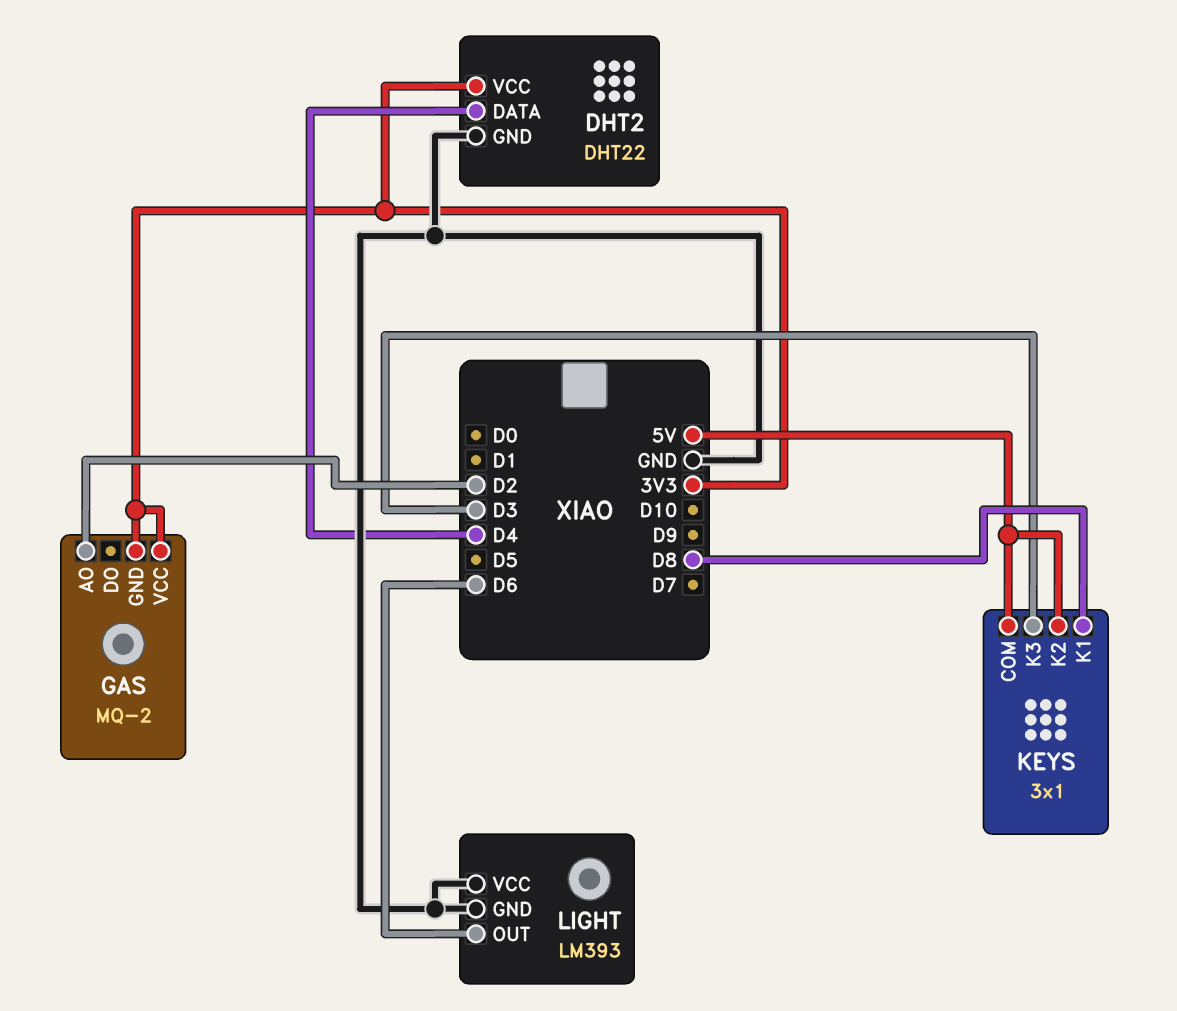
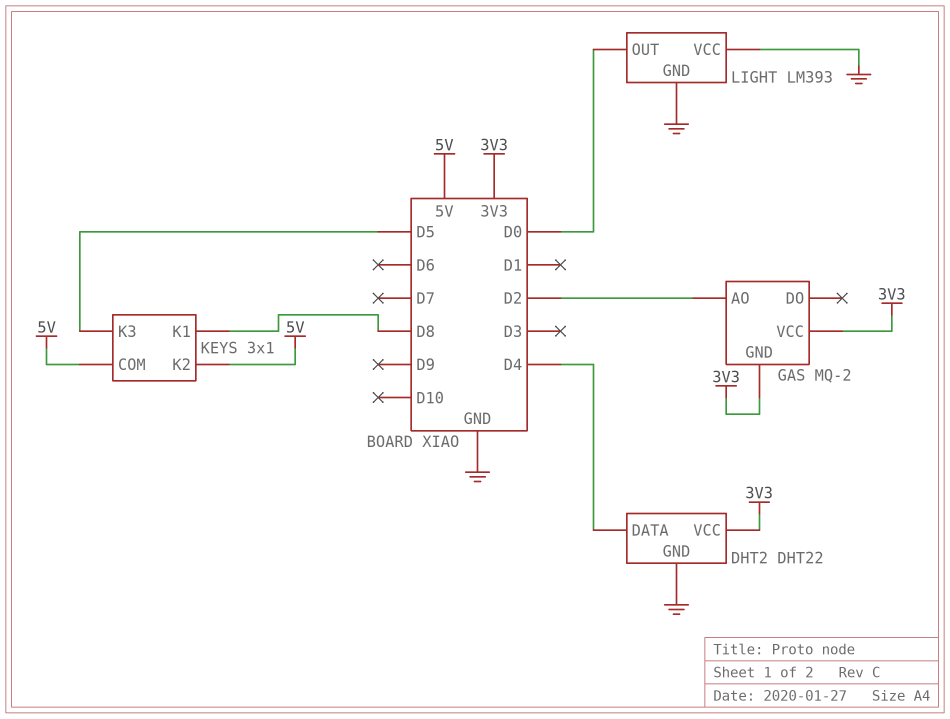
KEYS pin K3: D3 -> D5
LIGHT pin OUT: D6 -> D0

